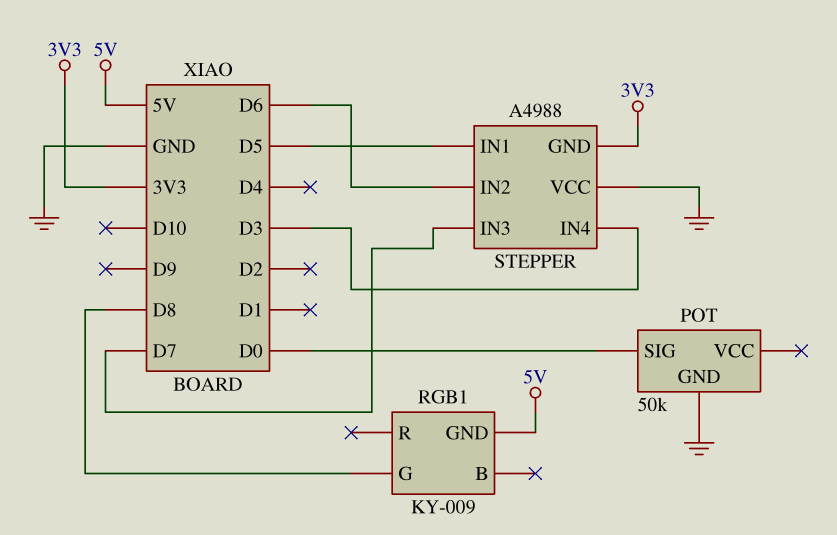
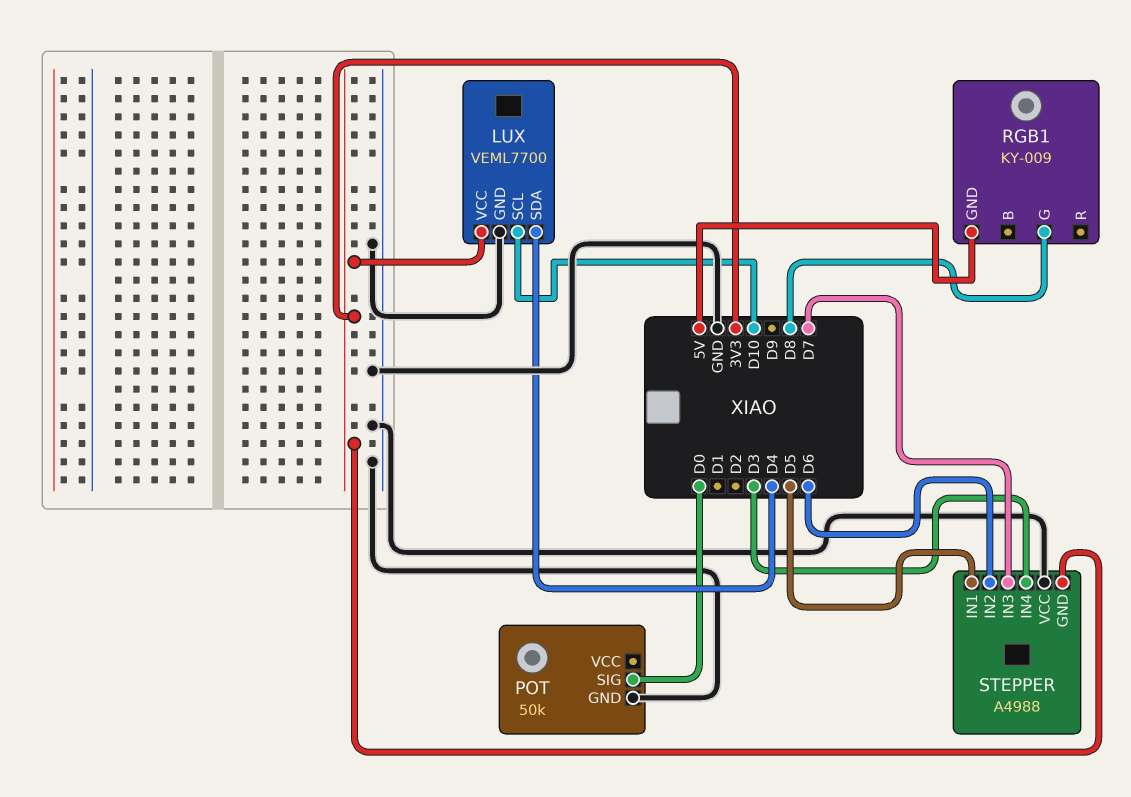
LUX: none -> VEML7700
LUX pin GND: none -> GND
LUX pin SCL: none -> D10
LUX pin SDA: none -> D4
LUX pin VCC: none -> 3V3

